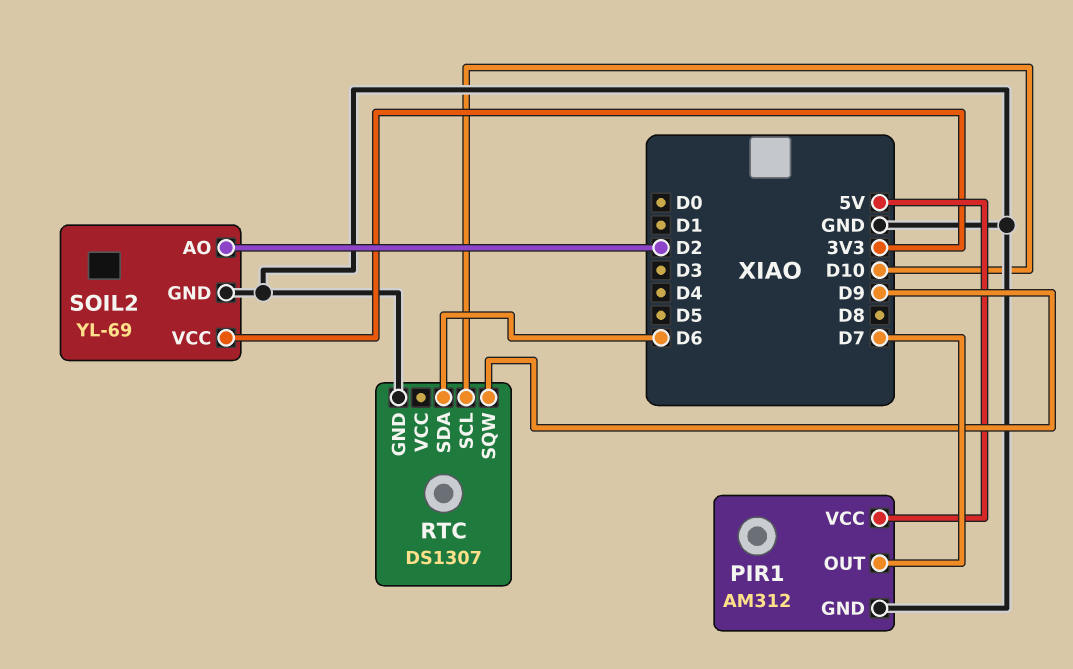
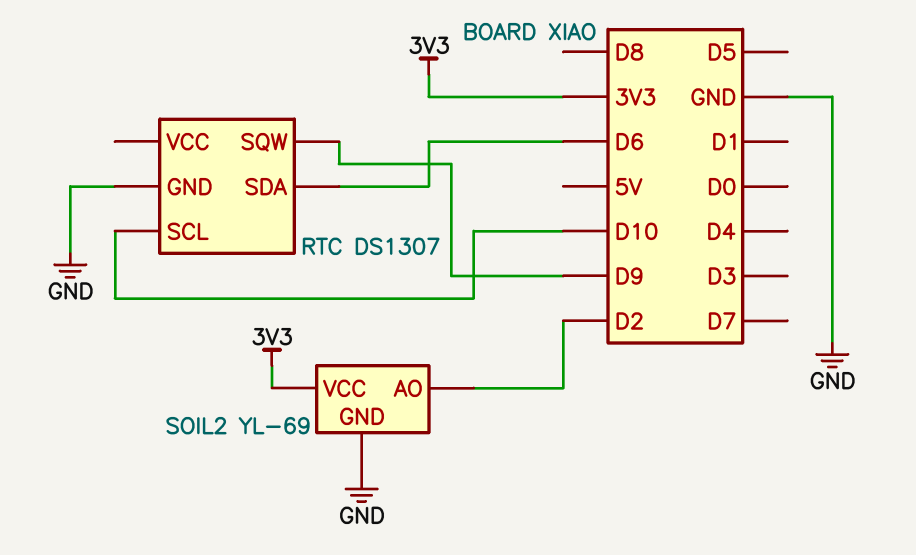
PIR1: AM312 -> none
PIR1 pin GND: GND -> none
PIR1 pin OUT: D7 -> none
PIR1 pin VCC: 5V -> none

